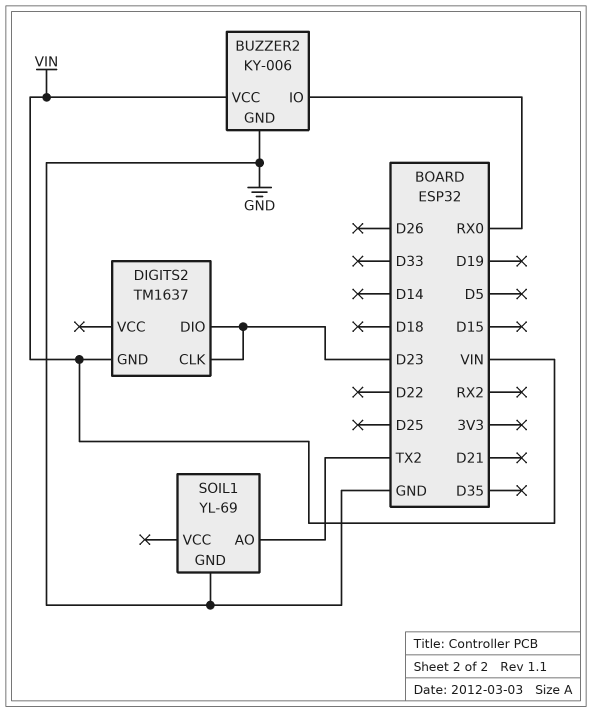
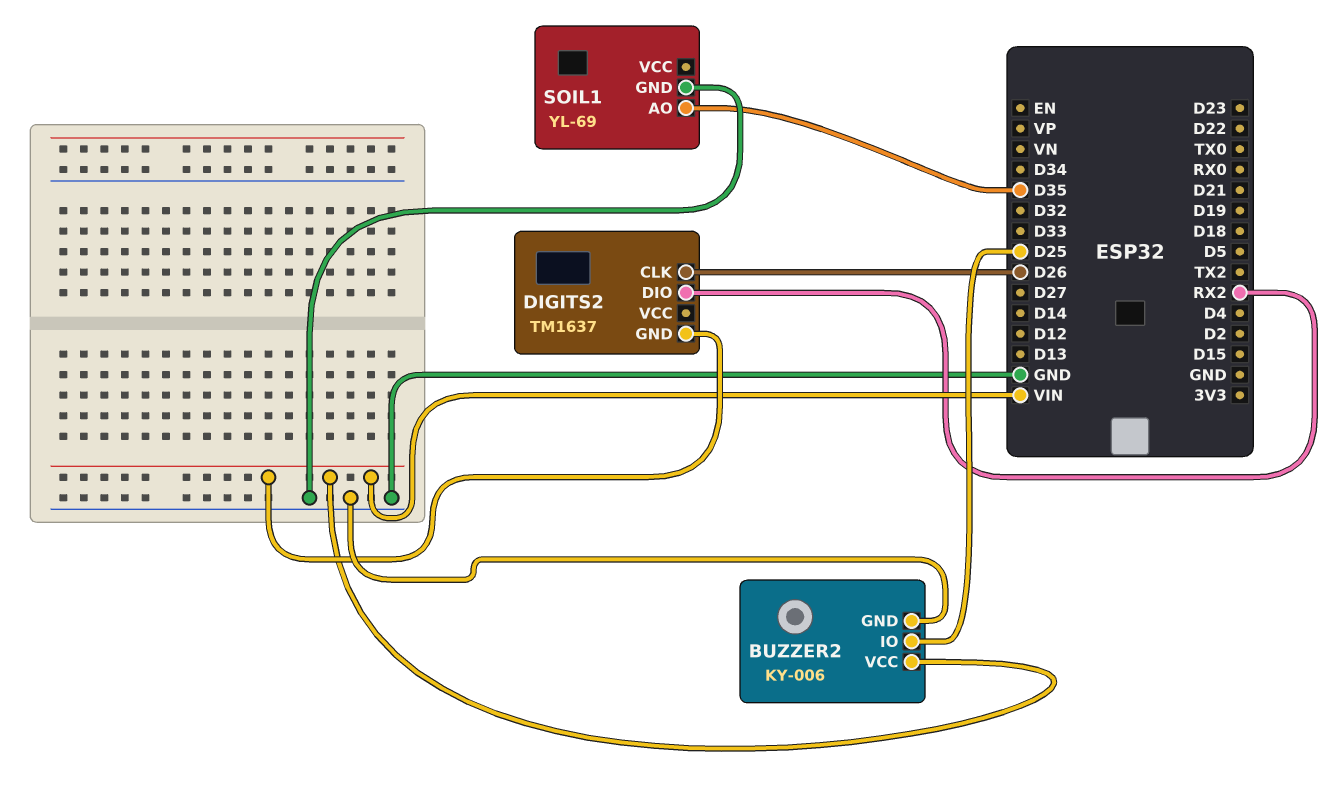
BUZZER2 pin IO: RX0 -> D25
DIGITS2 pin CLK: D23 -> D26
DIGITS2 pin DIO: D23 -> RX2
SOIL1 pin AO: TX2 -> D35

